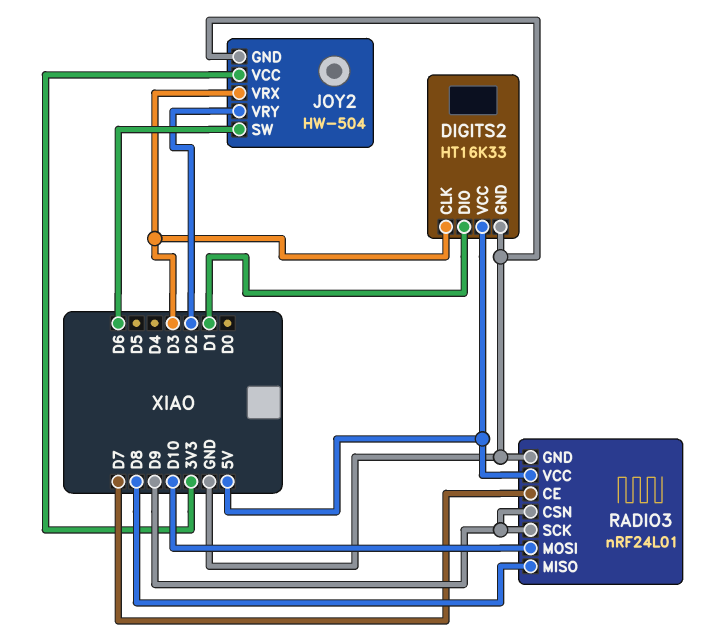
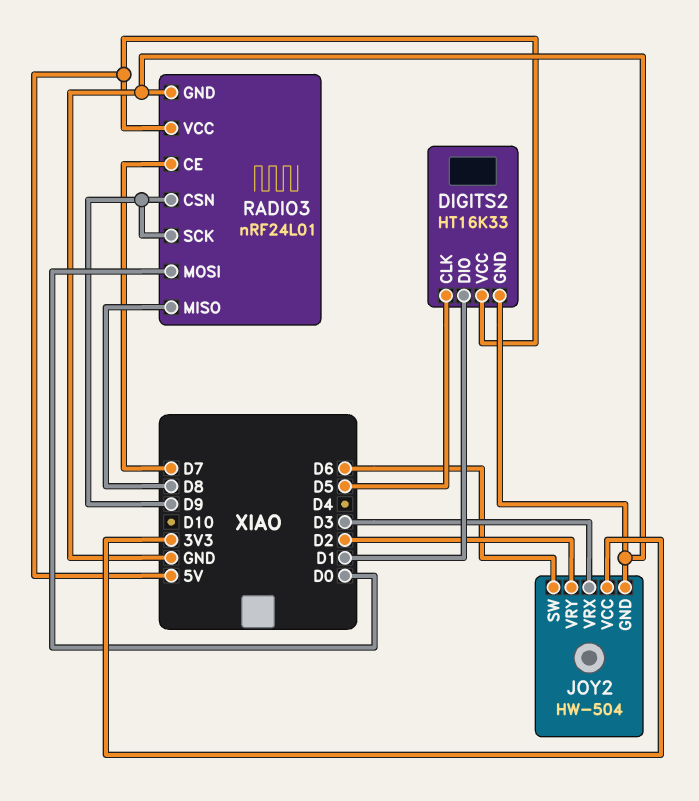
DIGITS2 pin CLK: D3 -> D5
RADIO3 pin MOSI: D10 -> D0

